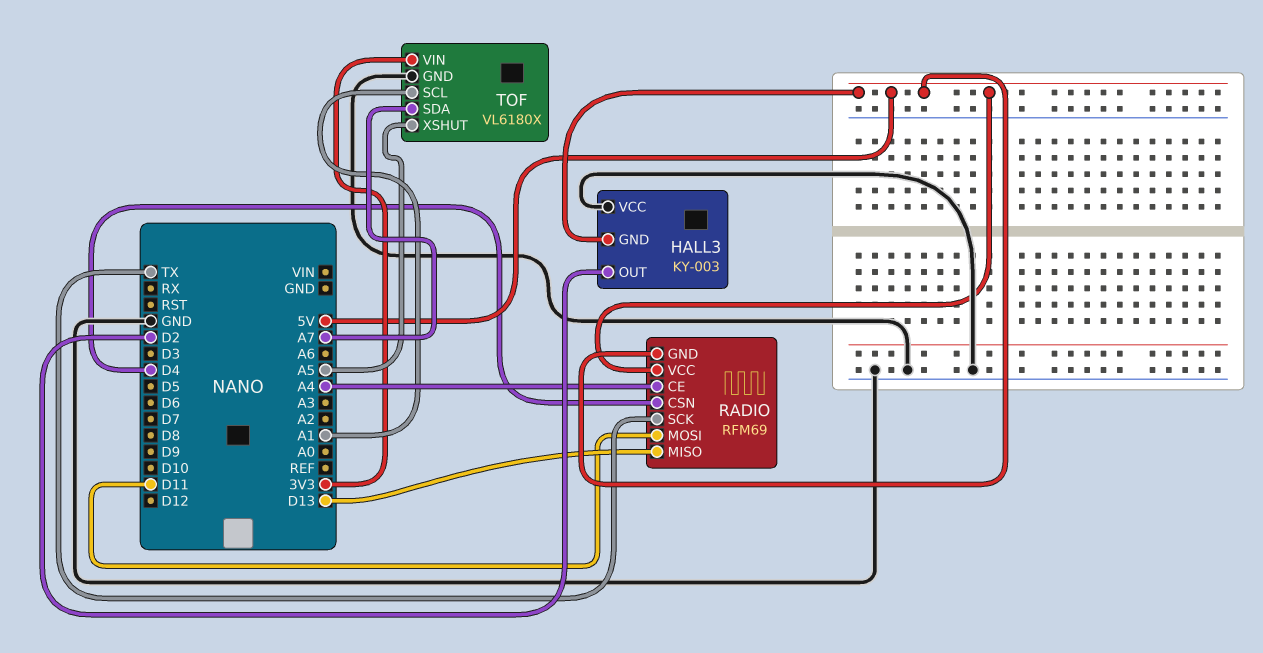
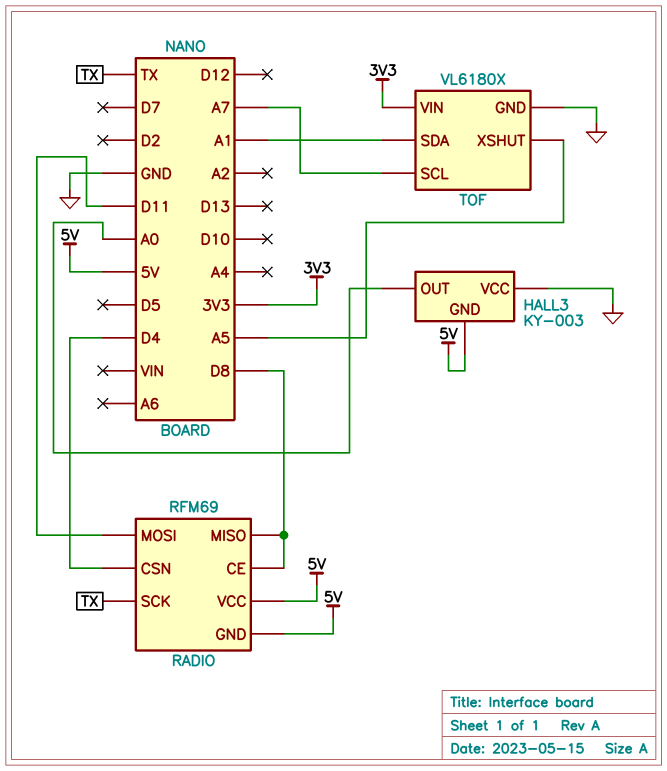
HALL3 pin OUT: D2 -> A0
RADIO pin CE: A4 -> D8
RADIO pin MISO: D13 -> D8
TOF pin SCL: A1 -> A7
TOF pin SDA: A7 -> A1

